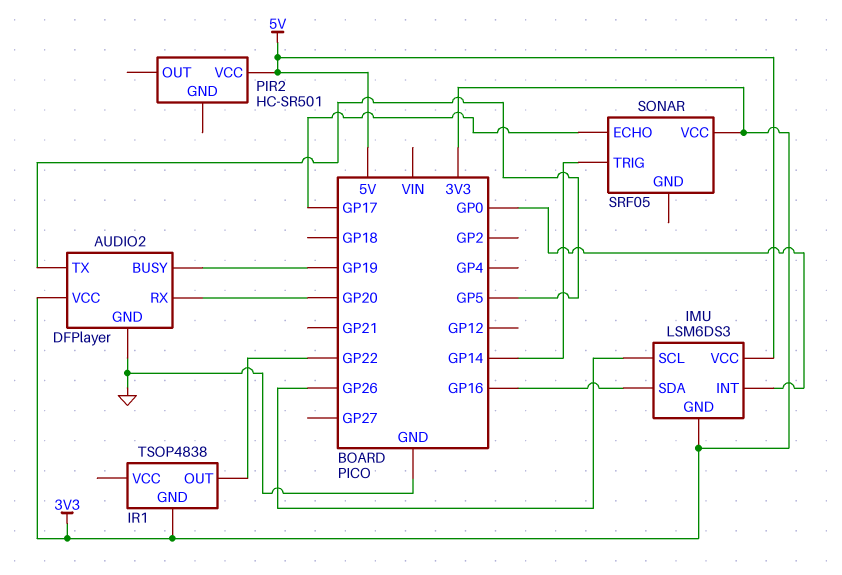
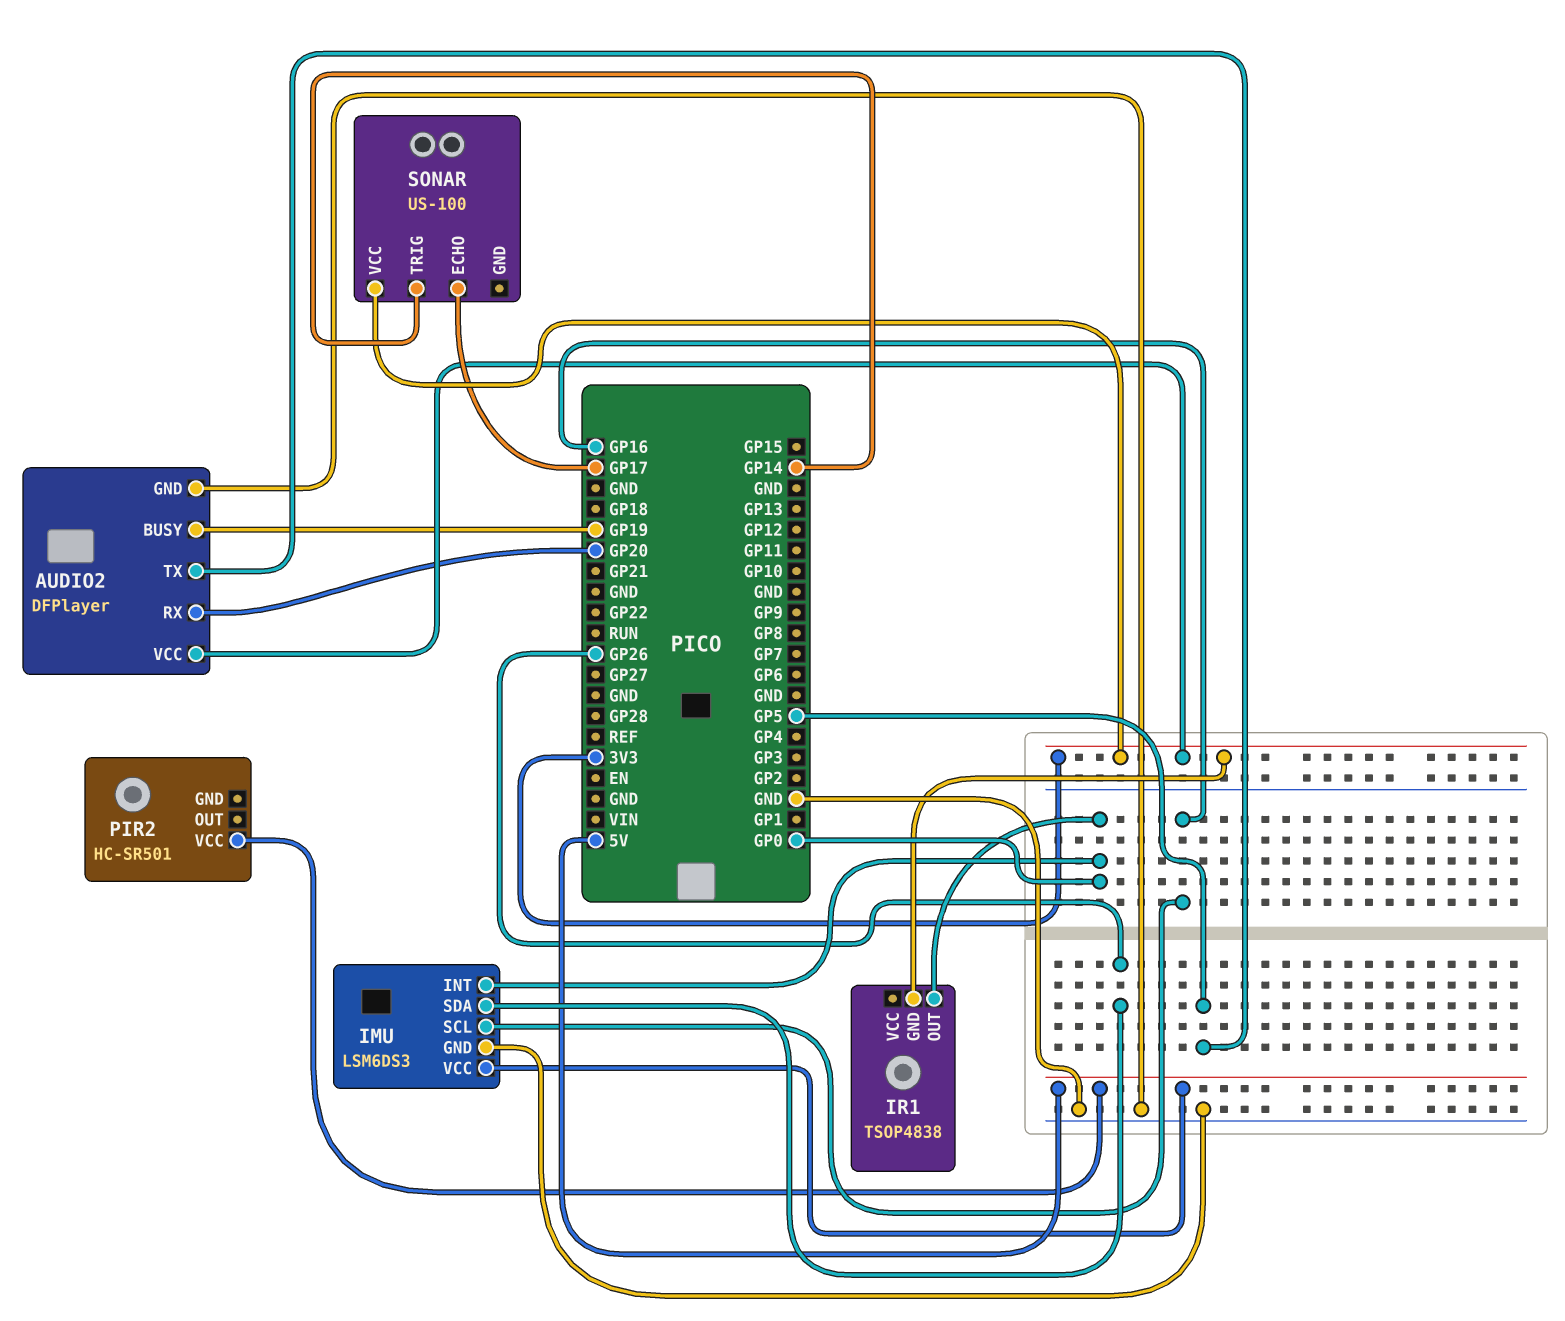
IMU pin GND: 3V3 -> GND
IMU pin SCL: GP26 -> GP16
IMU pin SDA: GP16 -> GP26
IR1 pin OUT: GP22 -> GP0
SONAR: SRF05 -> US-100

